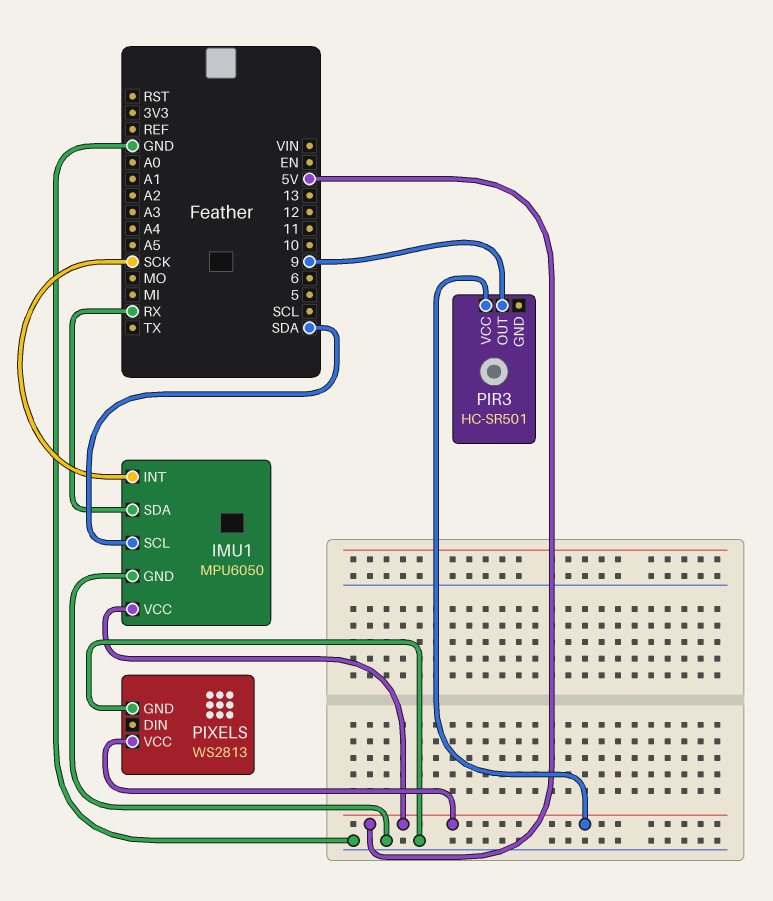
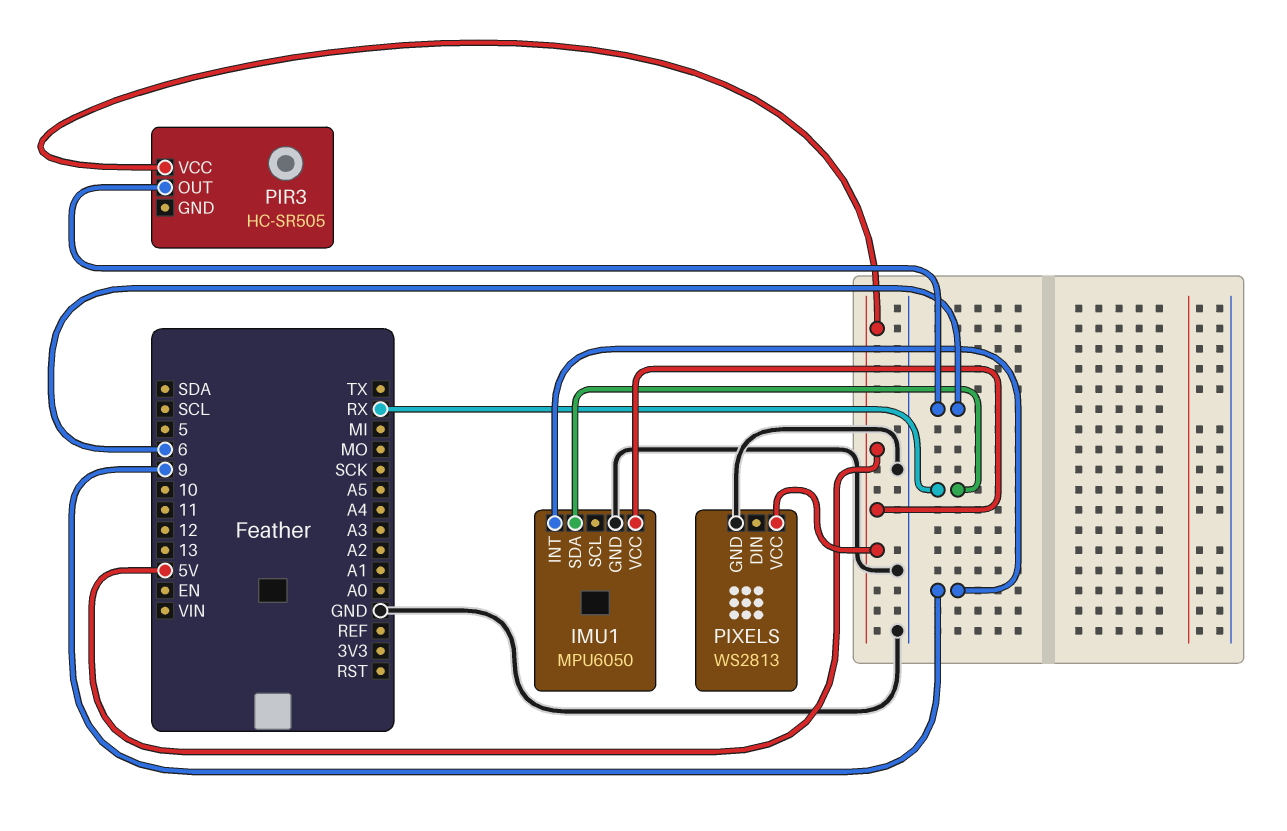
IMU1 pin INT: SCK -> 9
IMU1 pin SCL: SDA -> none
PIR3: HC-SR501 -> HC-SR505
PIR3 pin OUT: 9 -> 6

